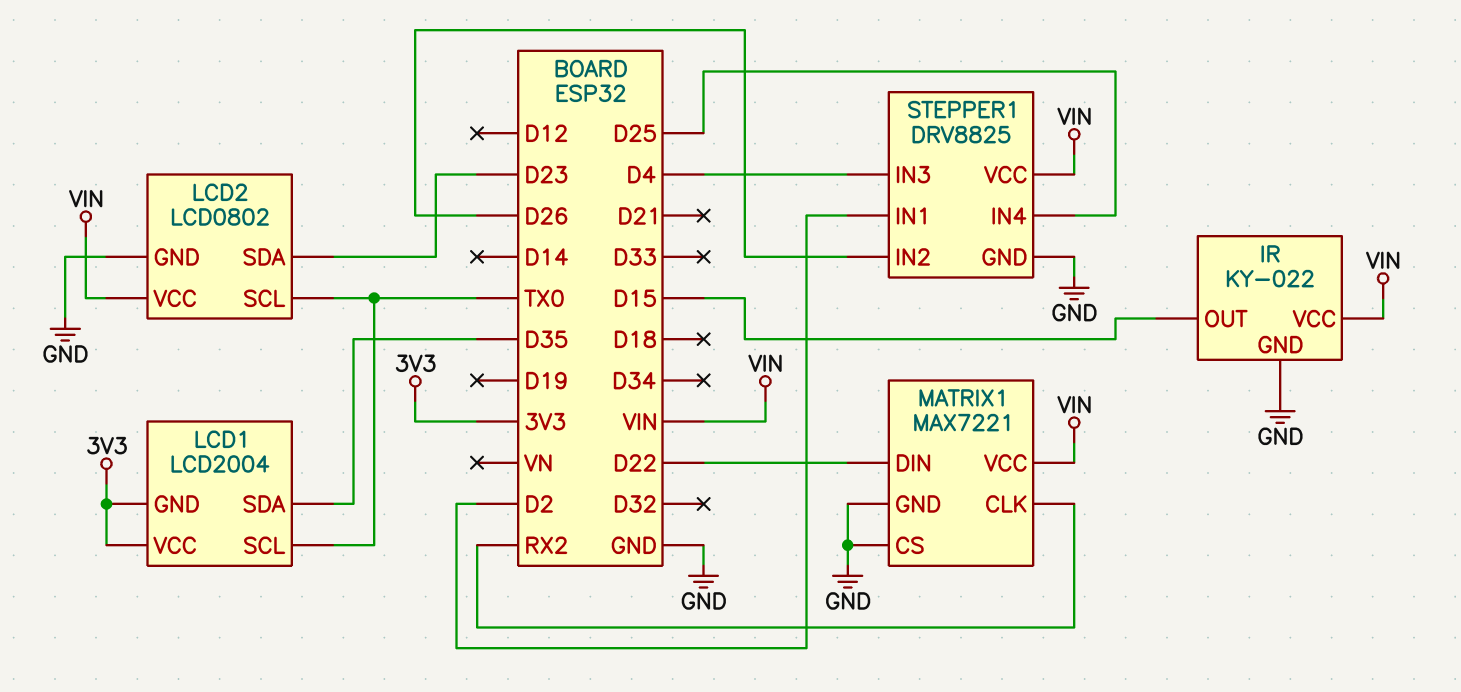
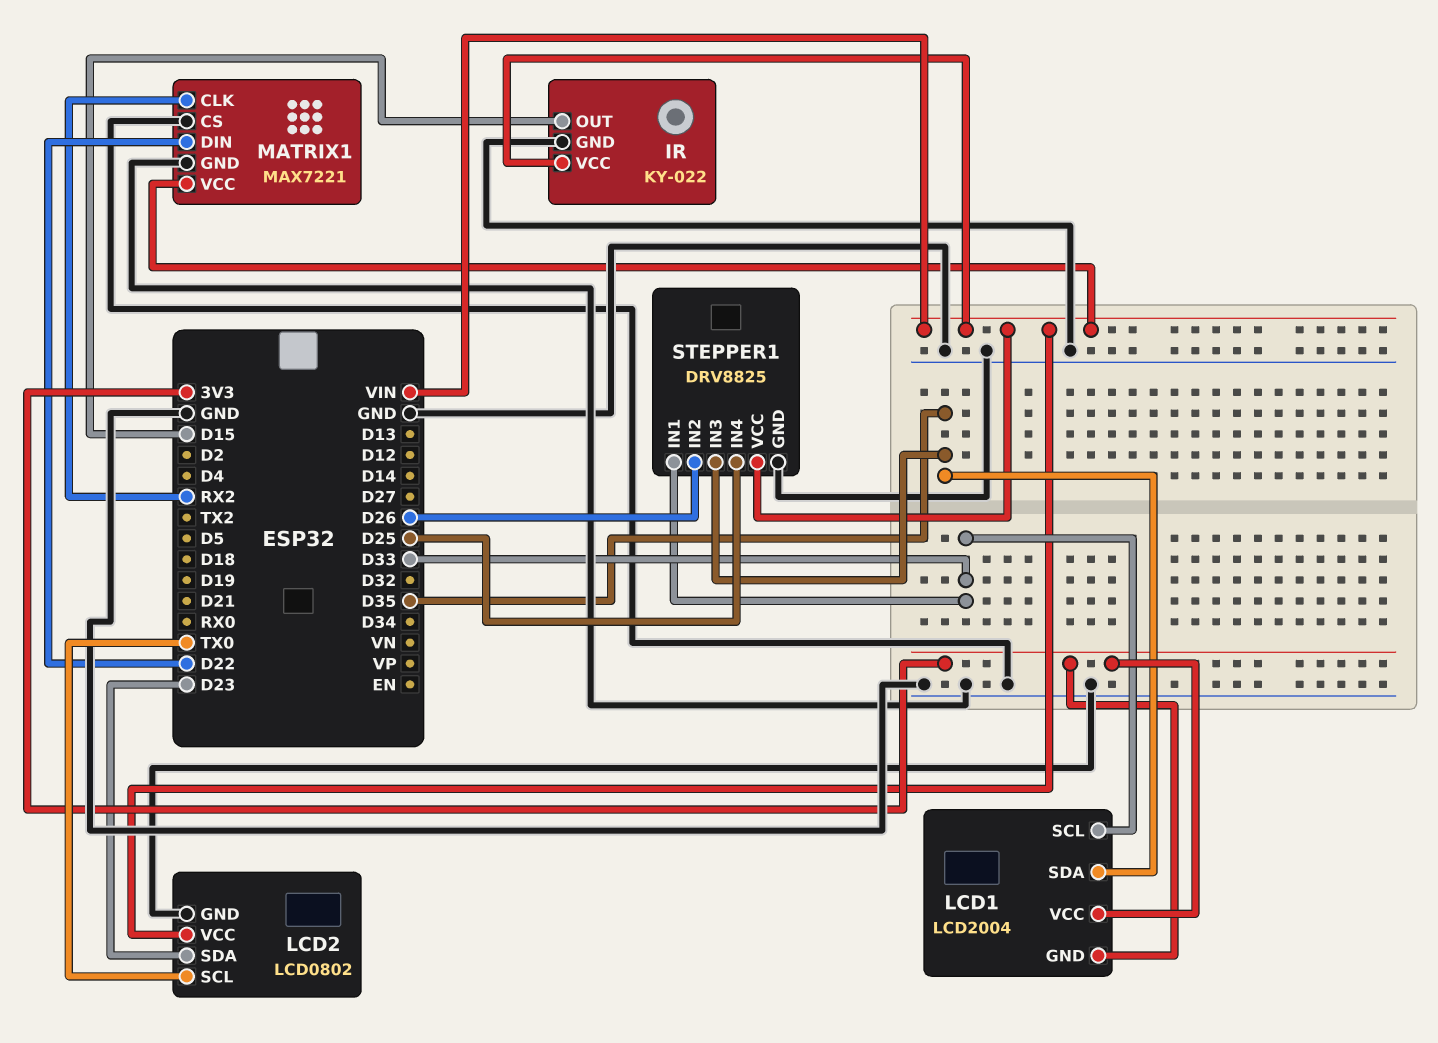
LCD1 pin SCL: TX0 -> D33
STEPPER1 pin IN1: D2 -> D33
STEPPER1 pin IN3: D4 -> D35

